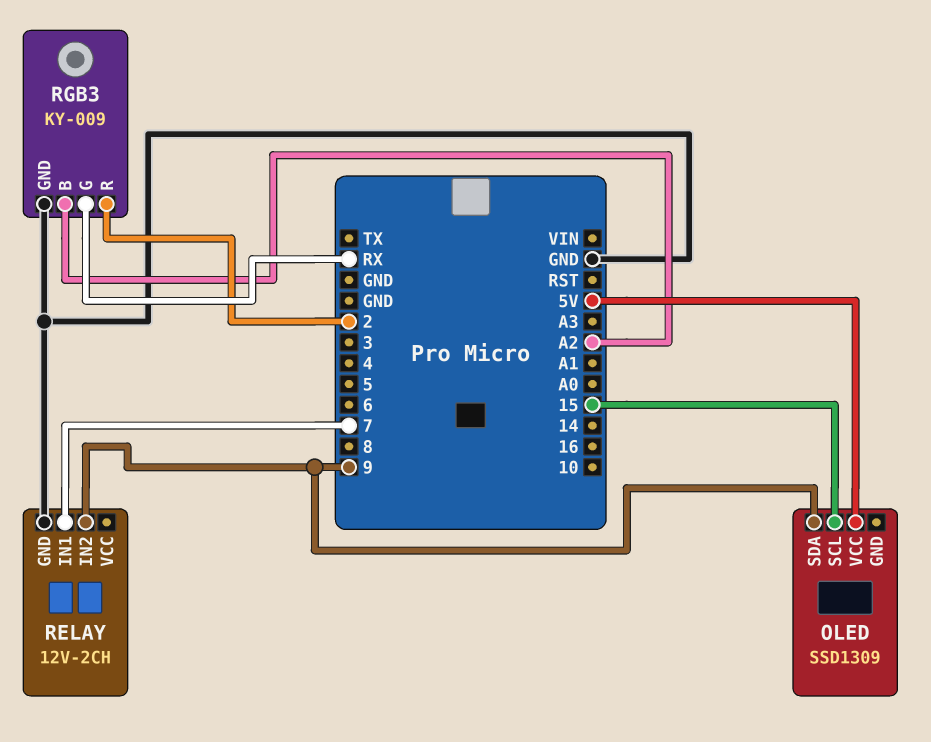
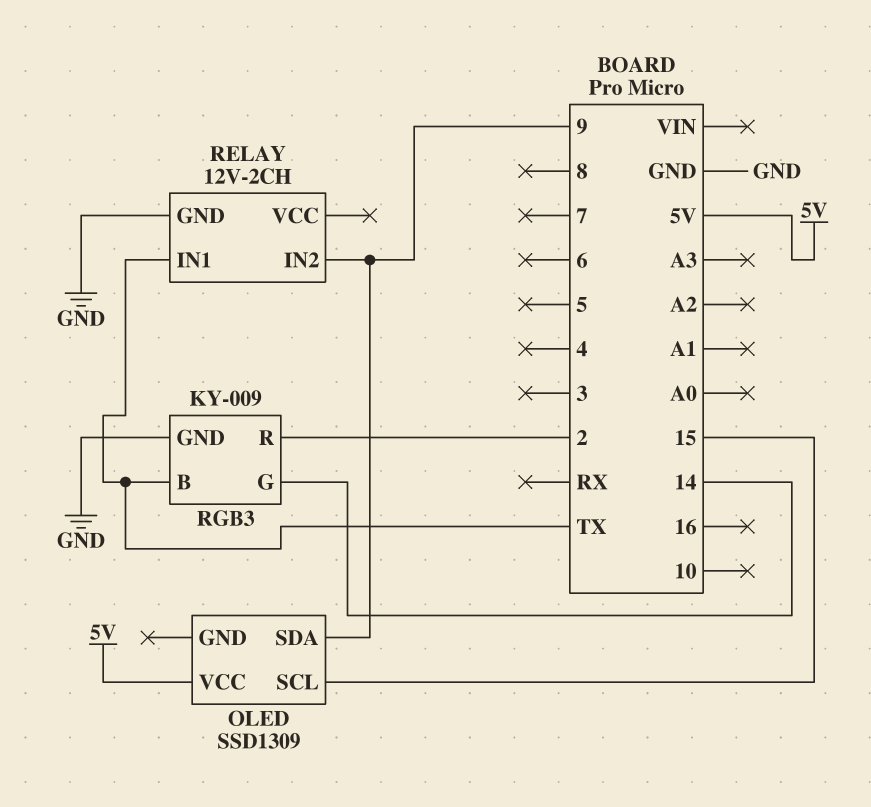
RELAY pin IN1: 7 -> TX
RGB3 pin B: A2 -> TX
RGB3 pin G: RX -> 14

